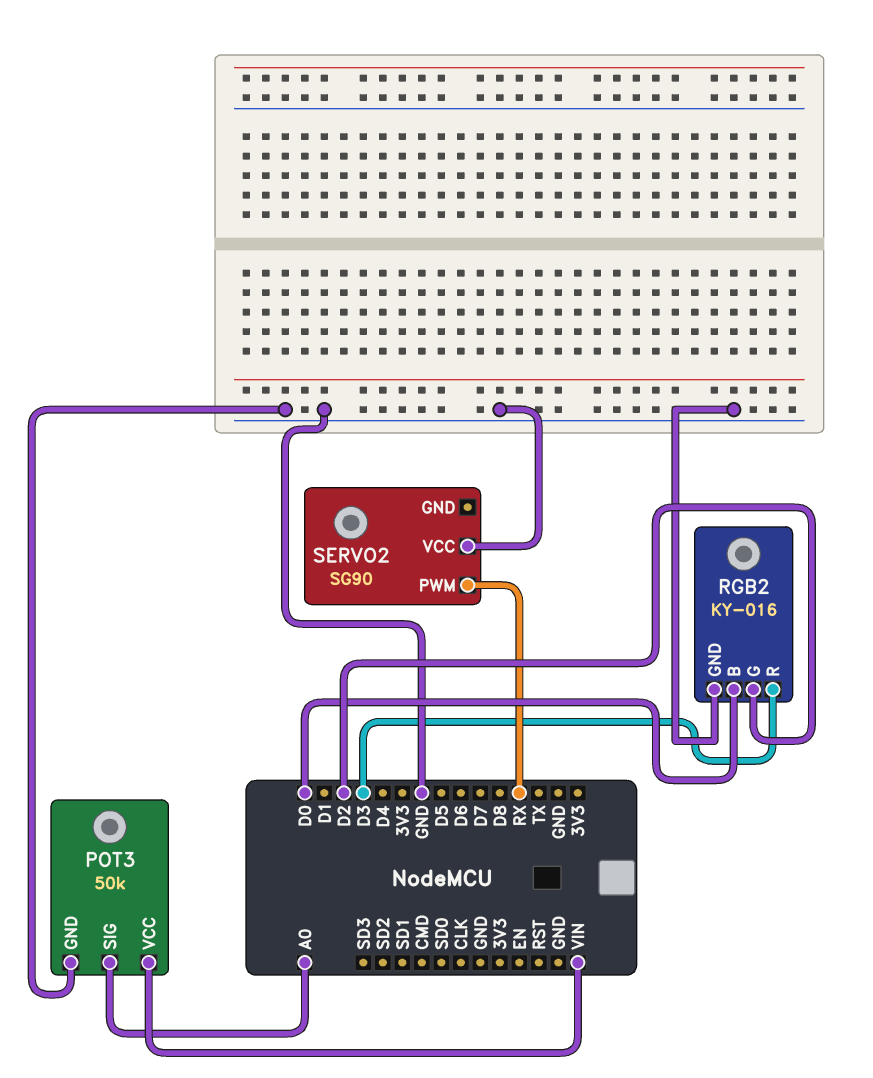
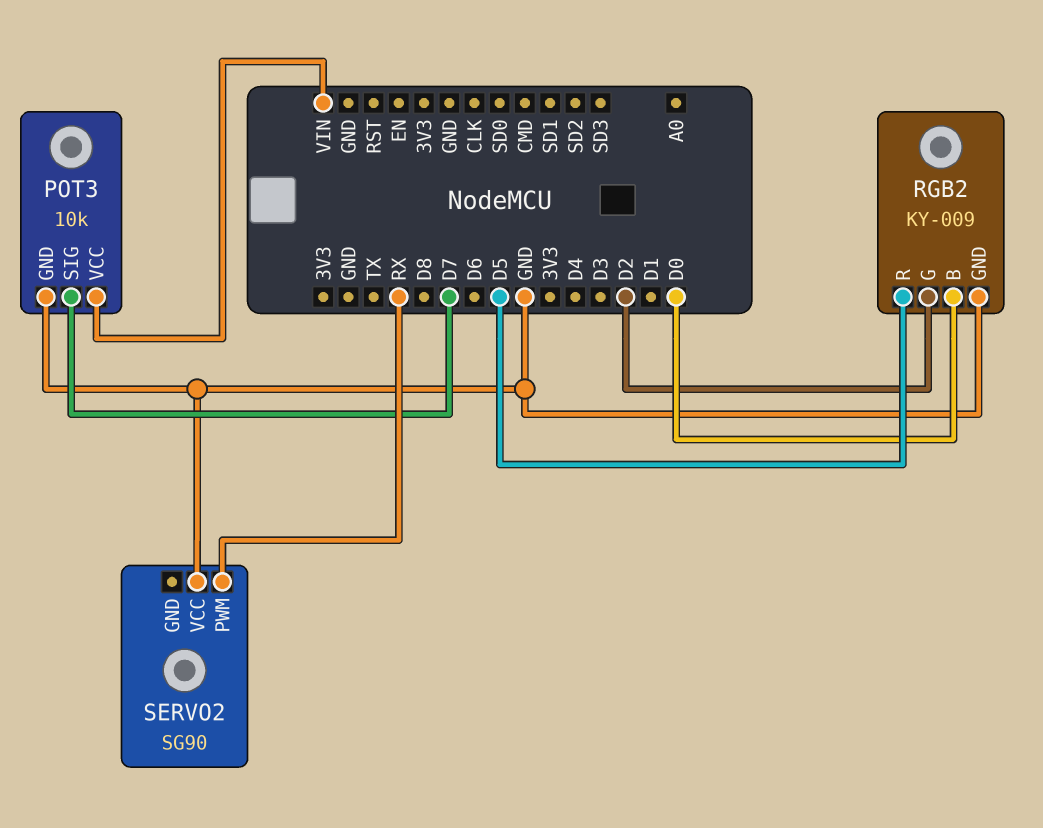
POT3: 50k -> 10k
POT3 pin SIG: A0 -> D7
RGB2: KY-016 -> KY-009
RGB2 pin R: D3 -> D5

